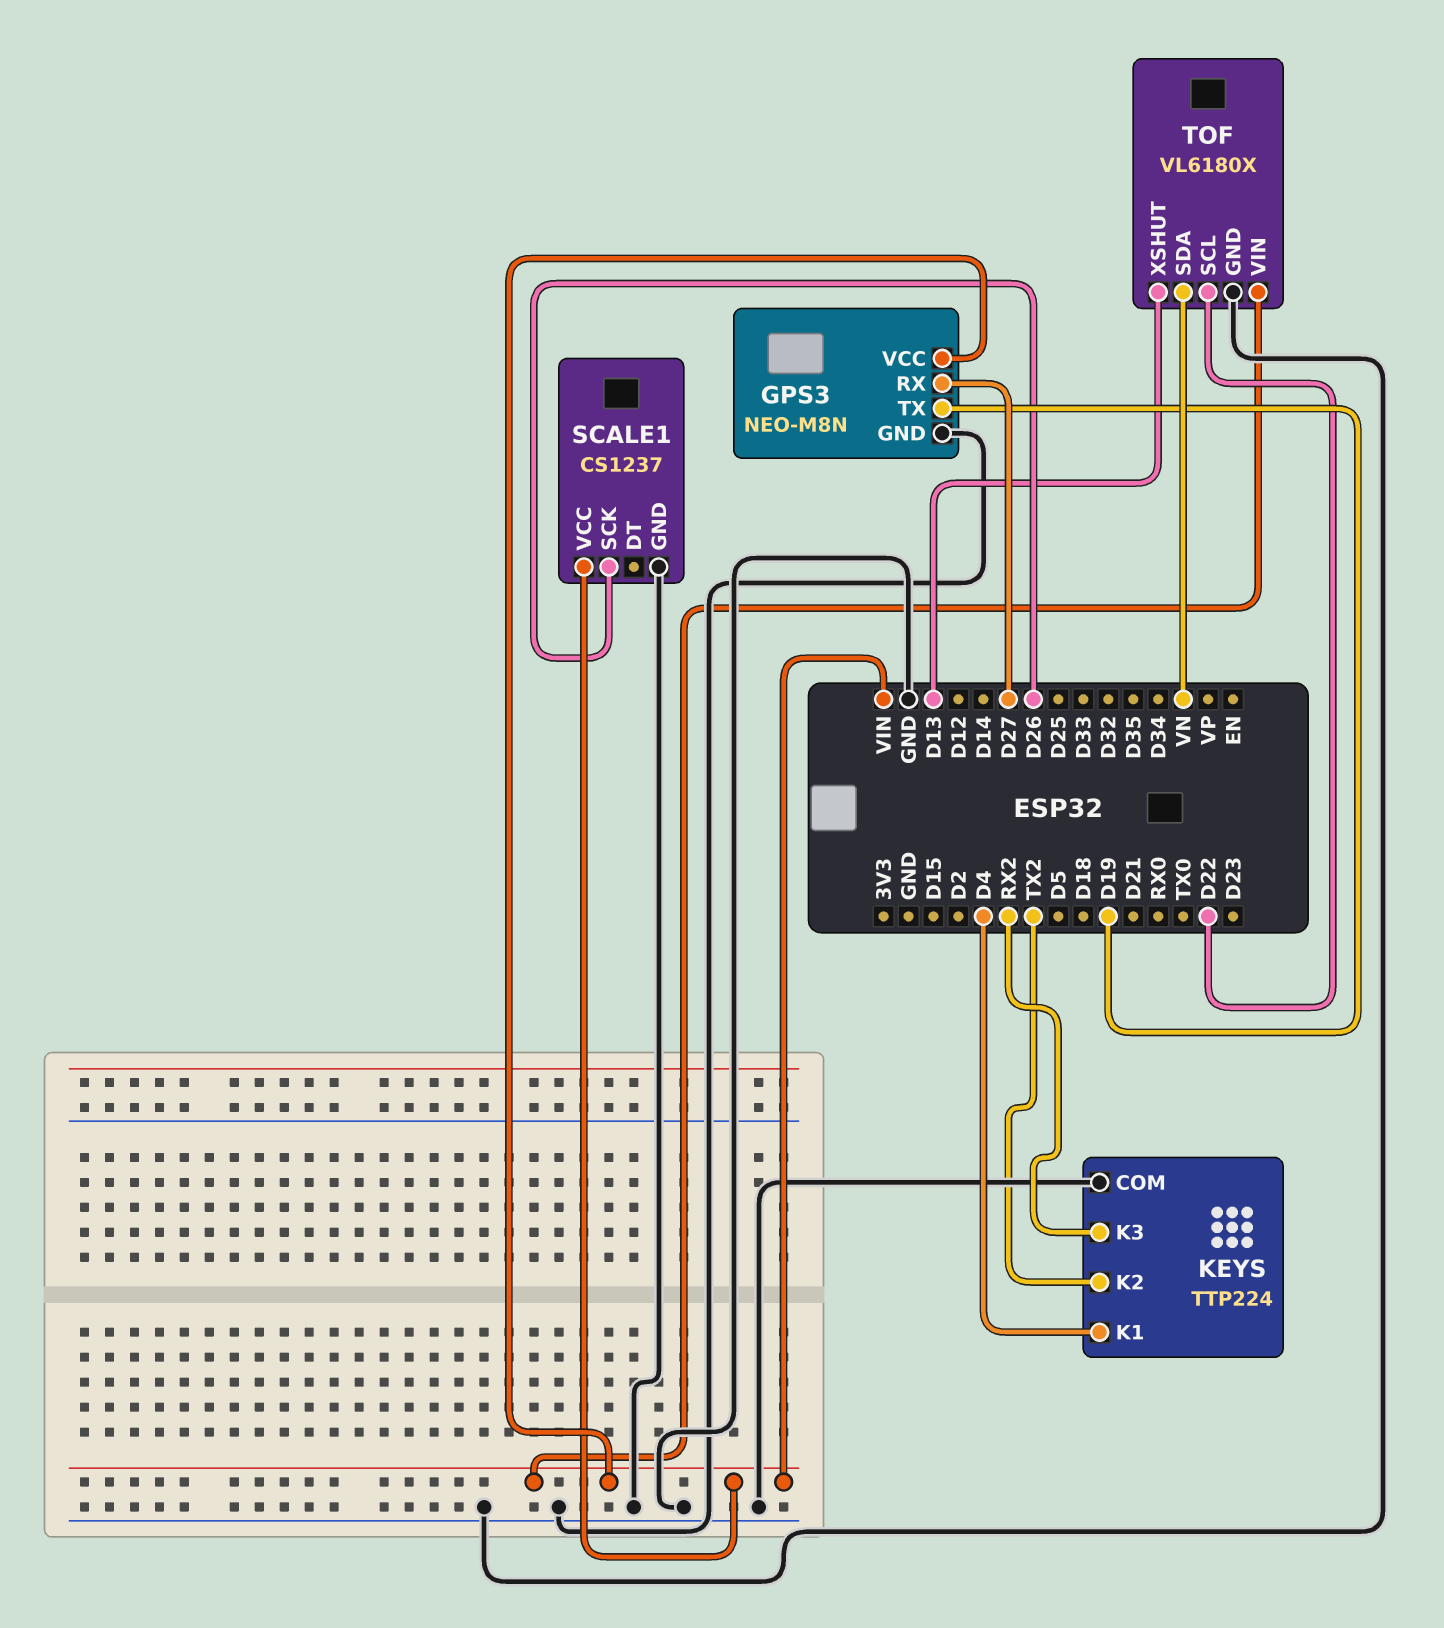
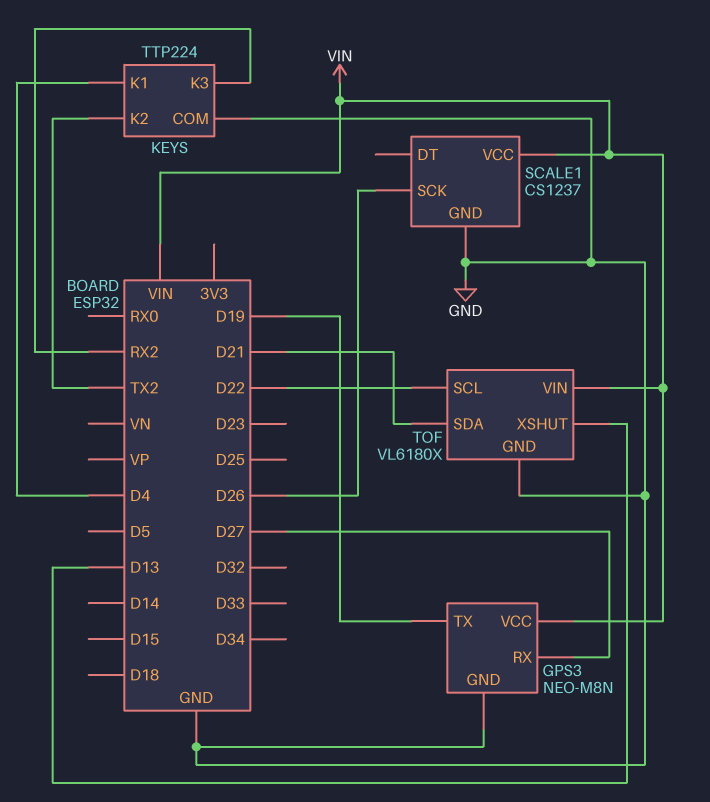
TOF pin SDA: VN -> D21

